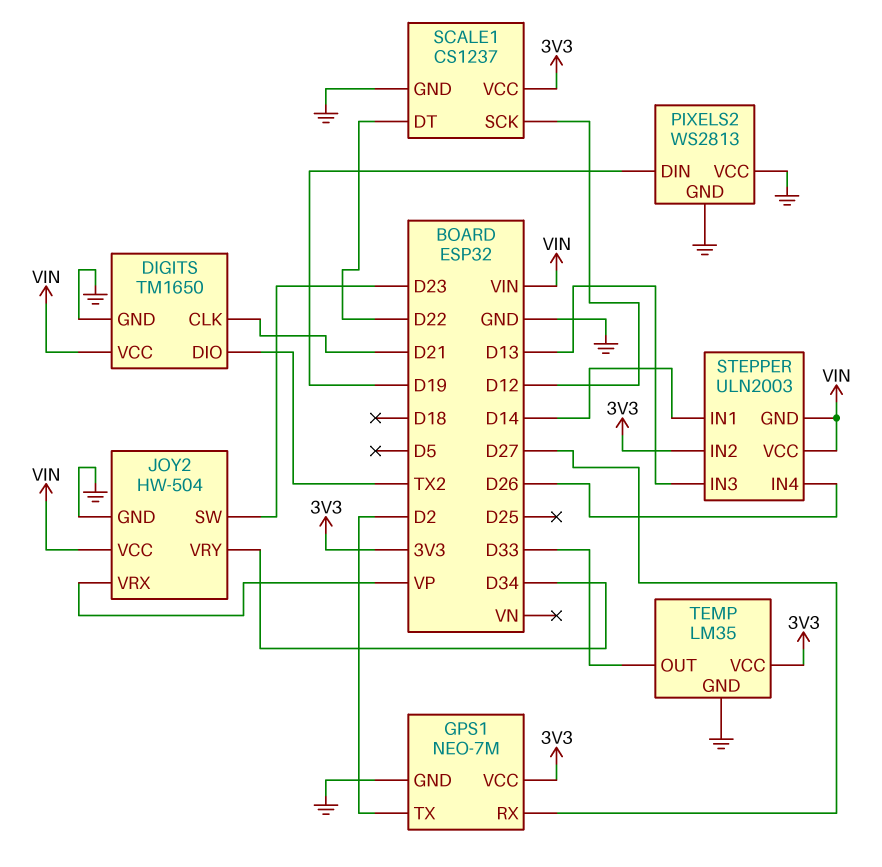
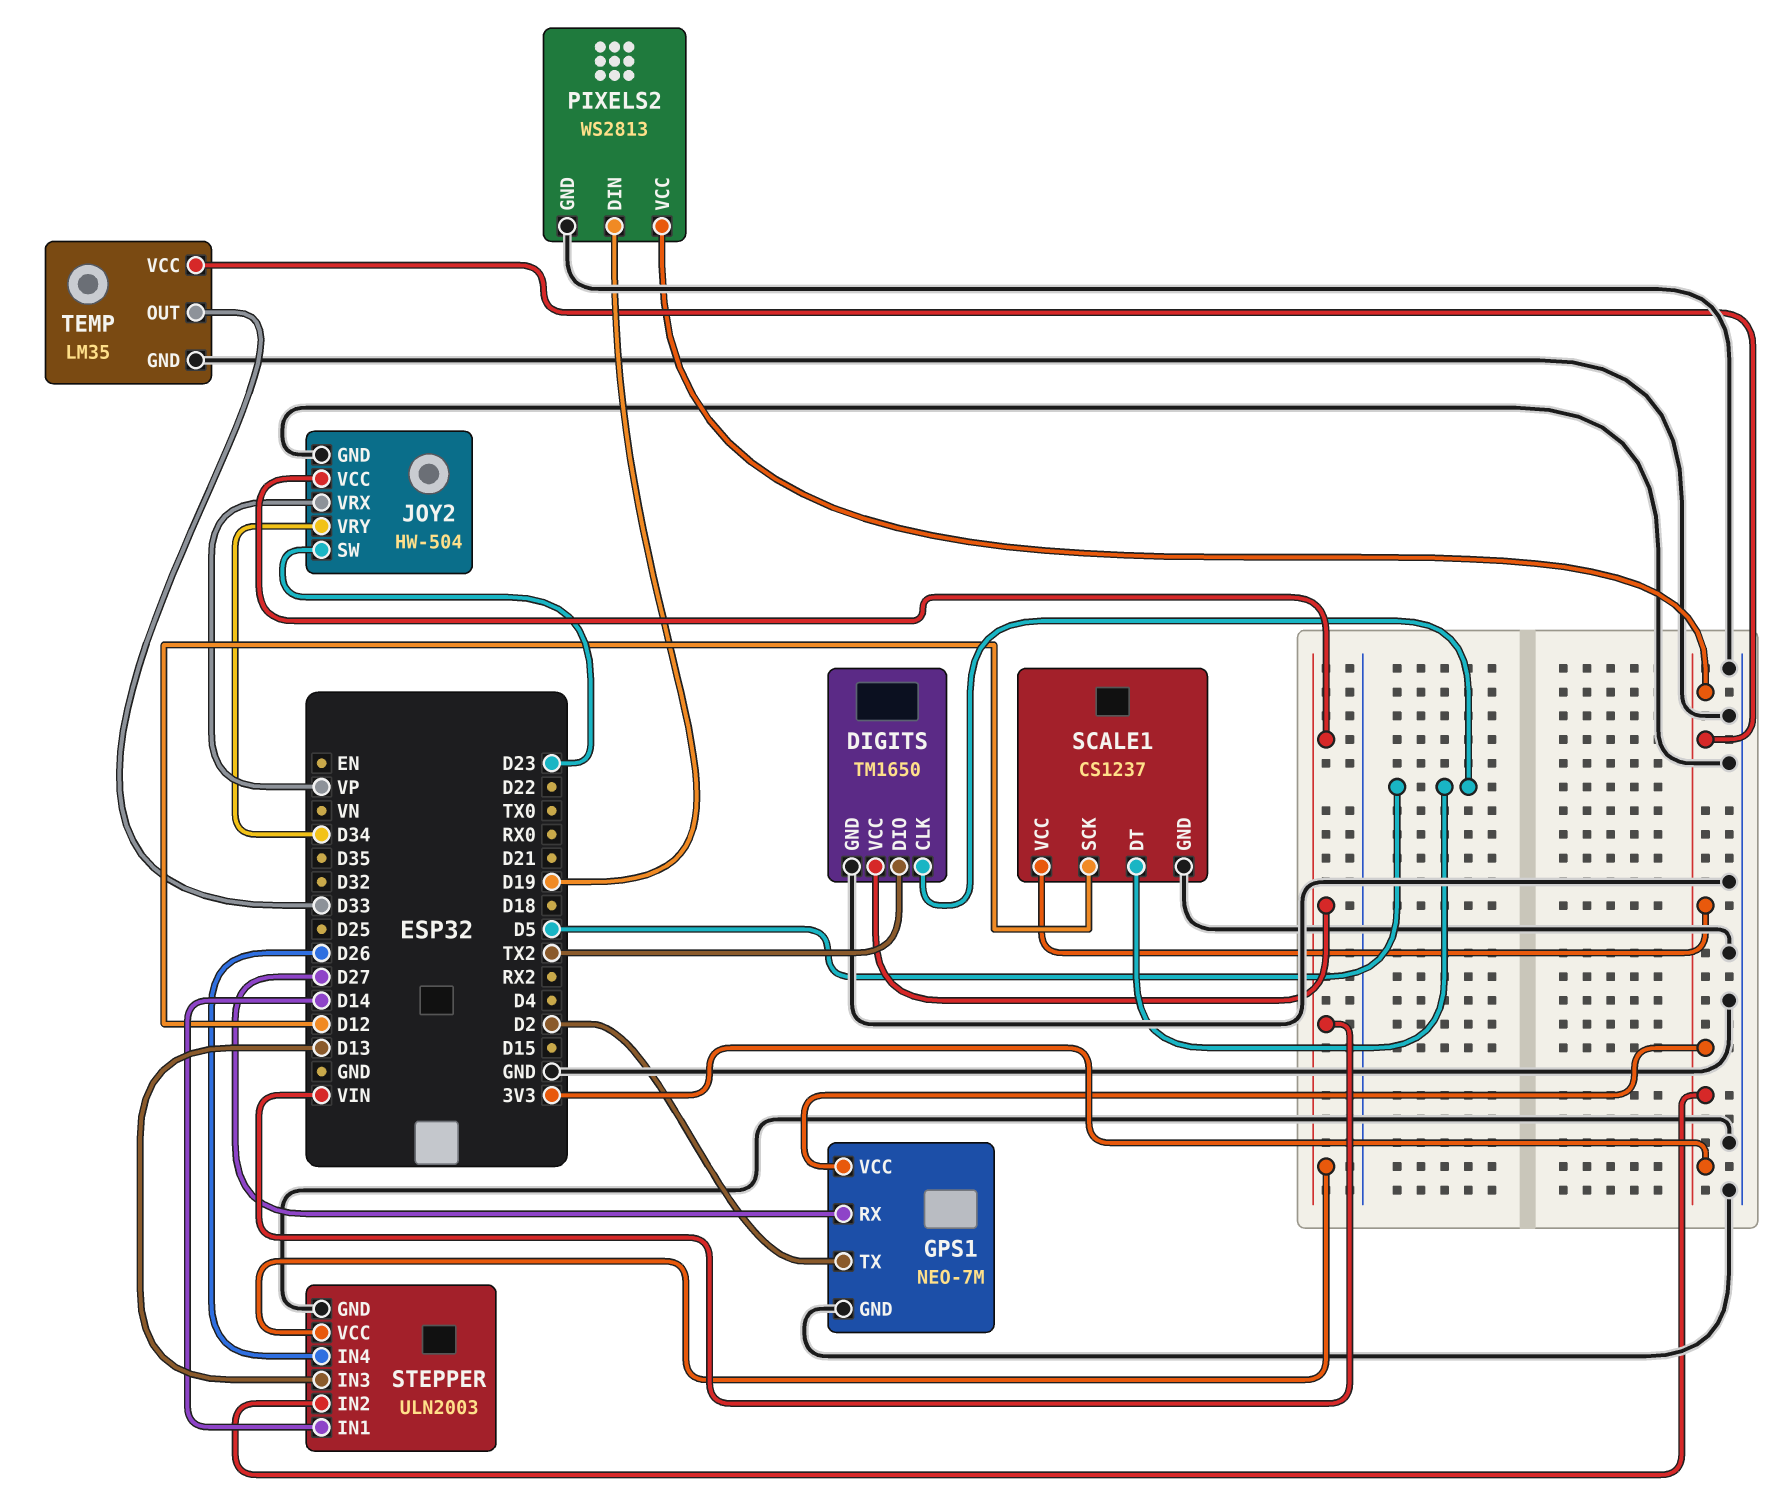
DIGITS pin CLK: D21 -> D5
PIXELS2 pin VCC: GND -> 3V3
SCALE1 pin DT: D22 -> D5
STEPPER pin GND: VIN -> GND

